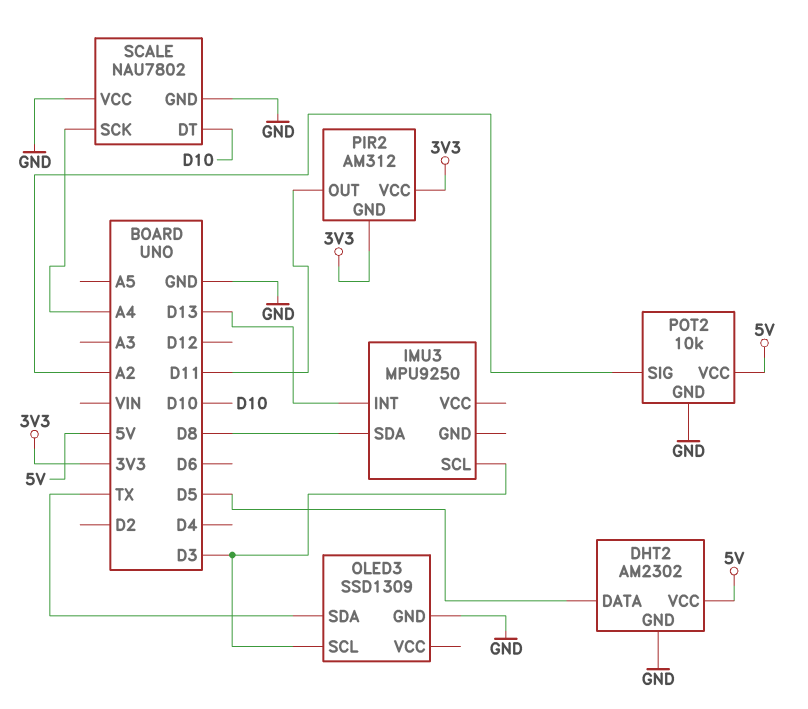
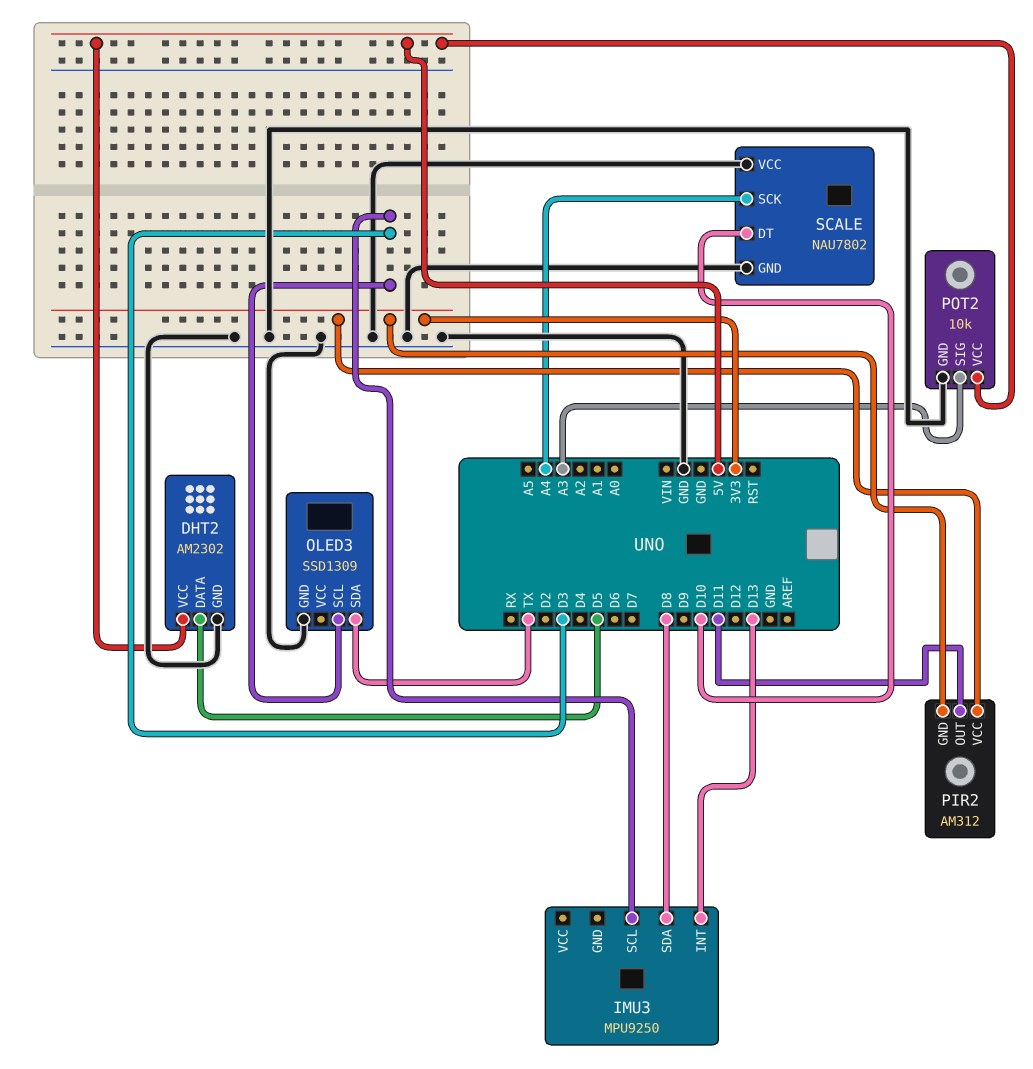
POT2 pin SIG: A2 -> A3

